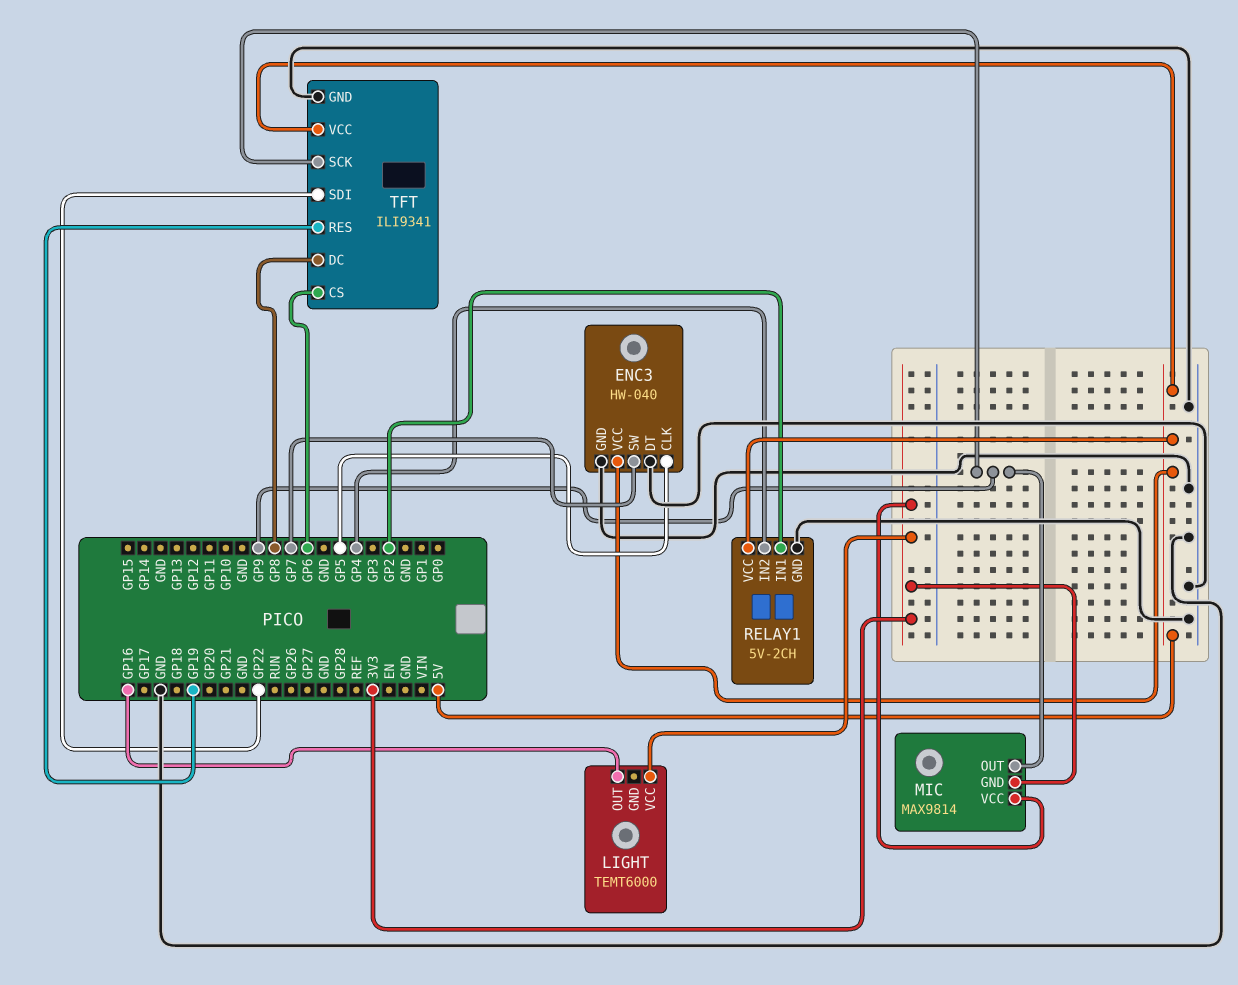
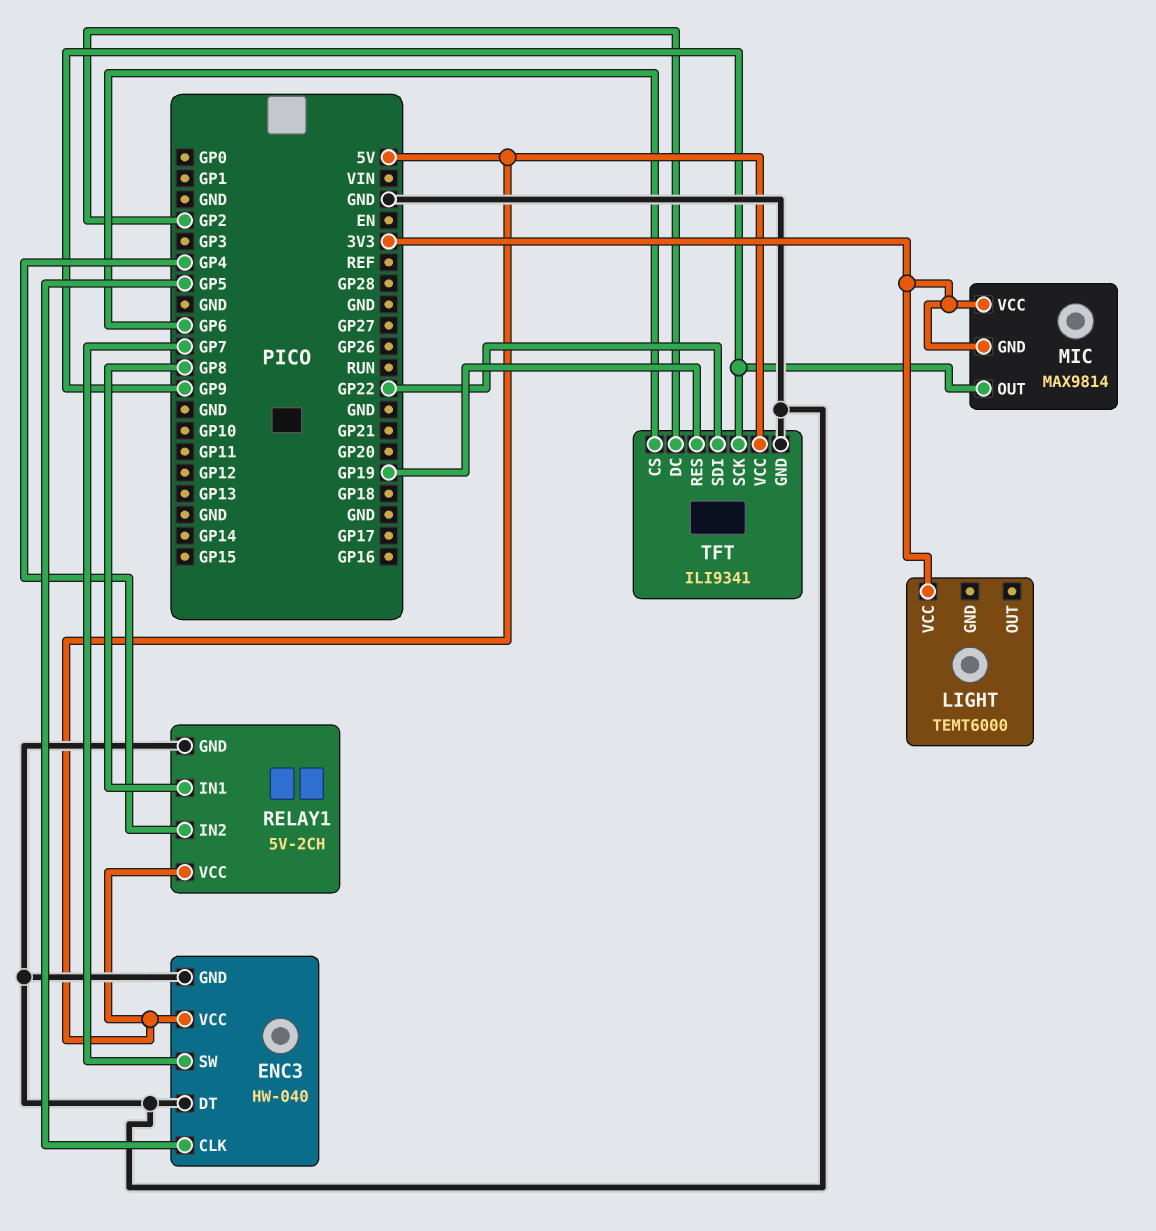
LIGHT pin OUT: GP16 -> none
RELAY1 pin IN1: GP2 -> GP8
TFT pin DC: GP8 -> GP2

